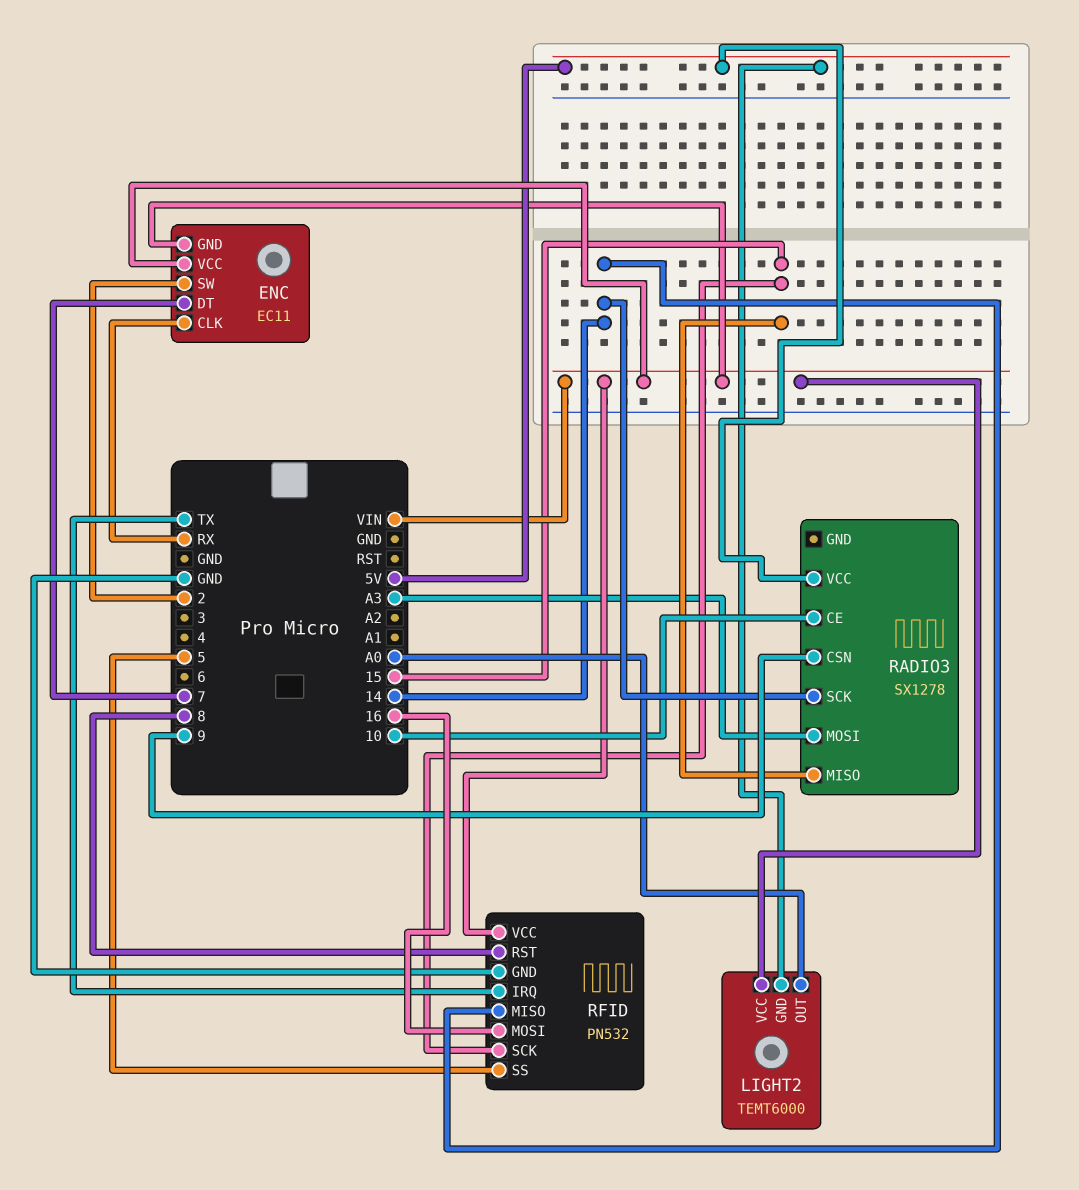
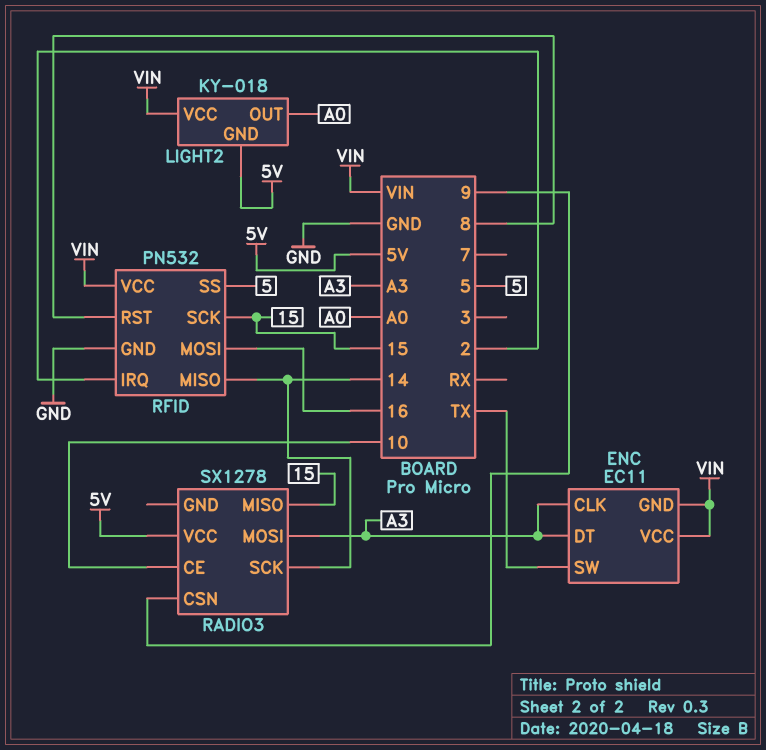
ENC pin CLK: RX -> A3
ENC pin DT: 7 -> A3
ENC pin SW: 2 -> TX
LIGHT2: TEMT6000 -> KY-018
RFID pin IRQ: TX -> 2

